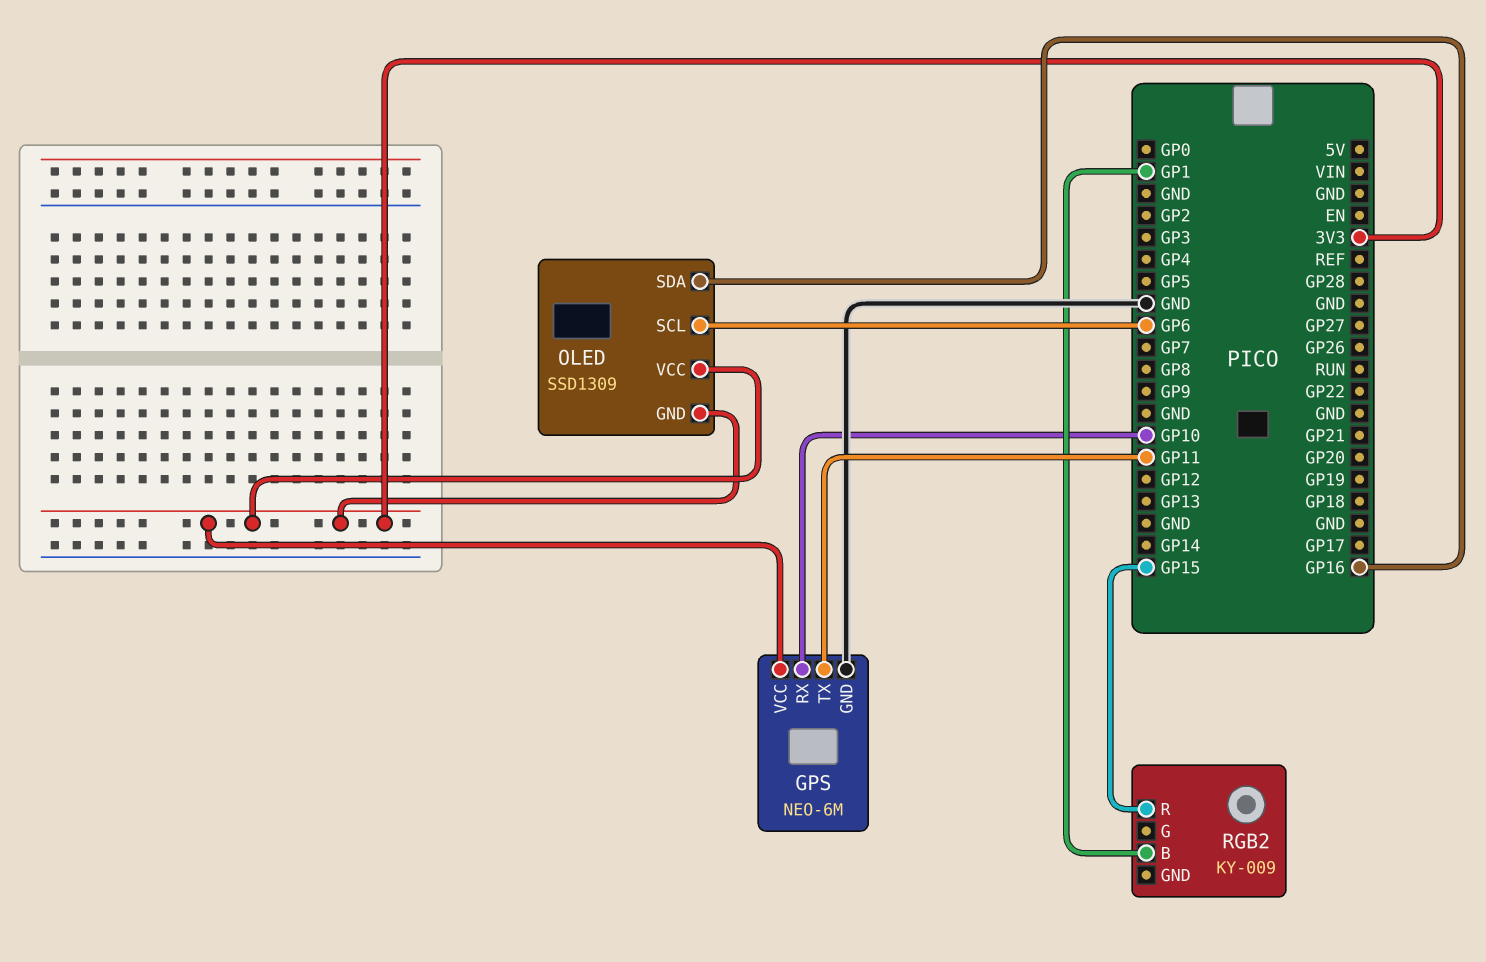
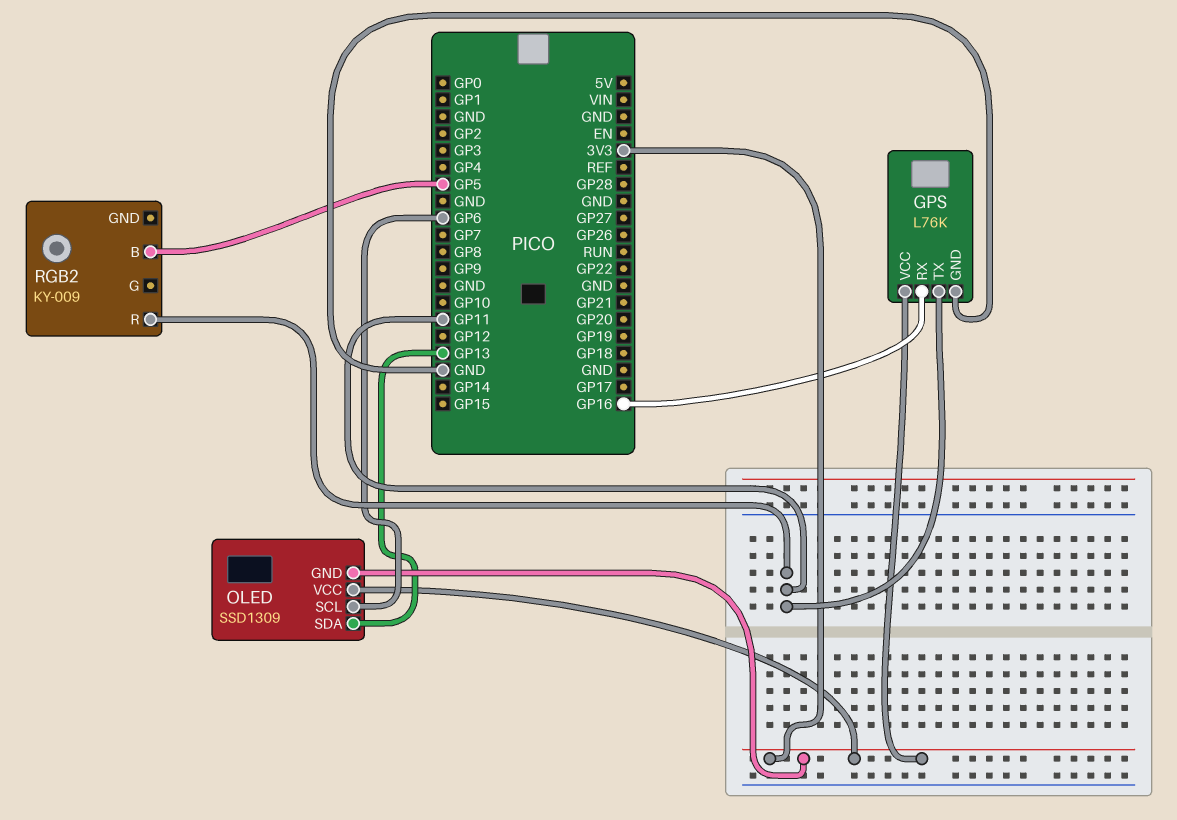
GPS: NEO-6M -> L76K
GPS pin RX: GP10 -> GP16
OLED pin SDA: GP16 -> GP13
RGB2 pin B: GP1 -> GP5
RGB2 pin R: GP15 -> GP11

